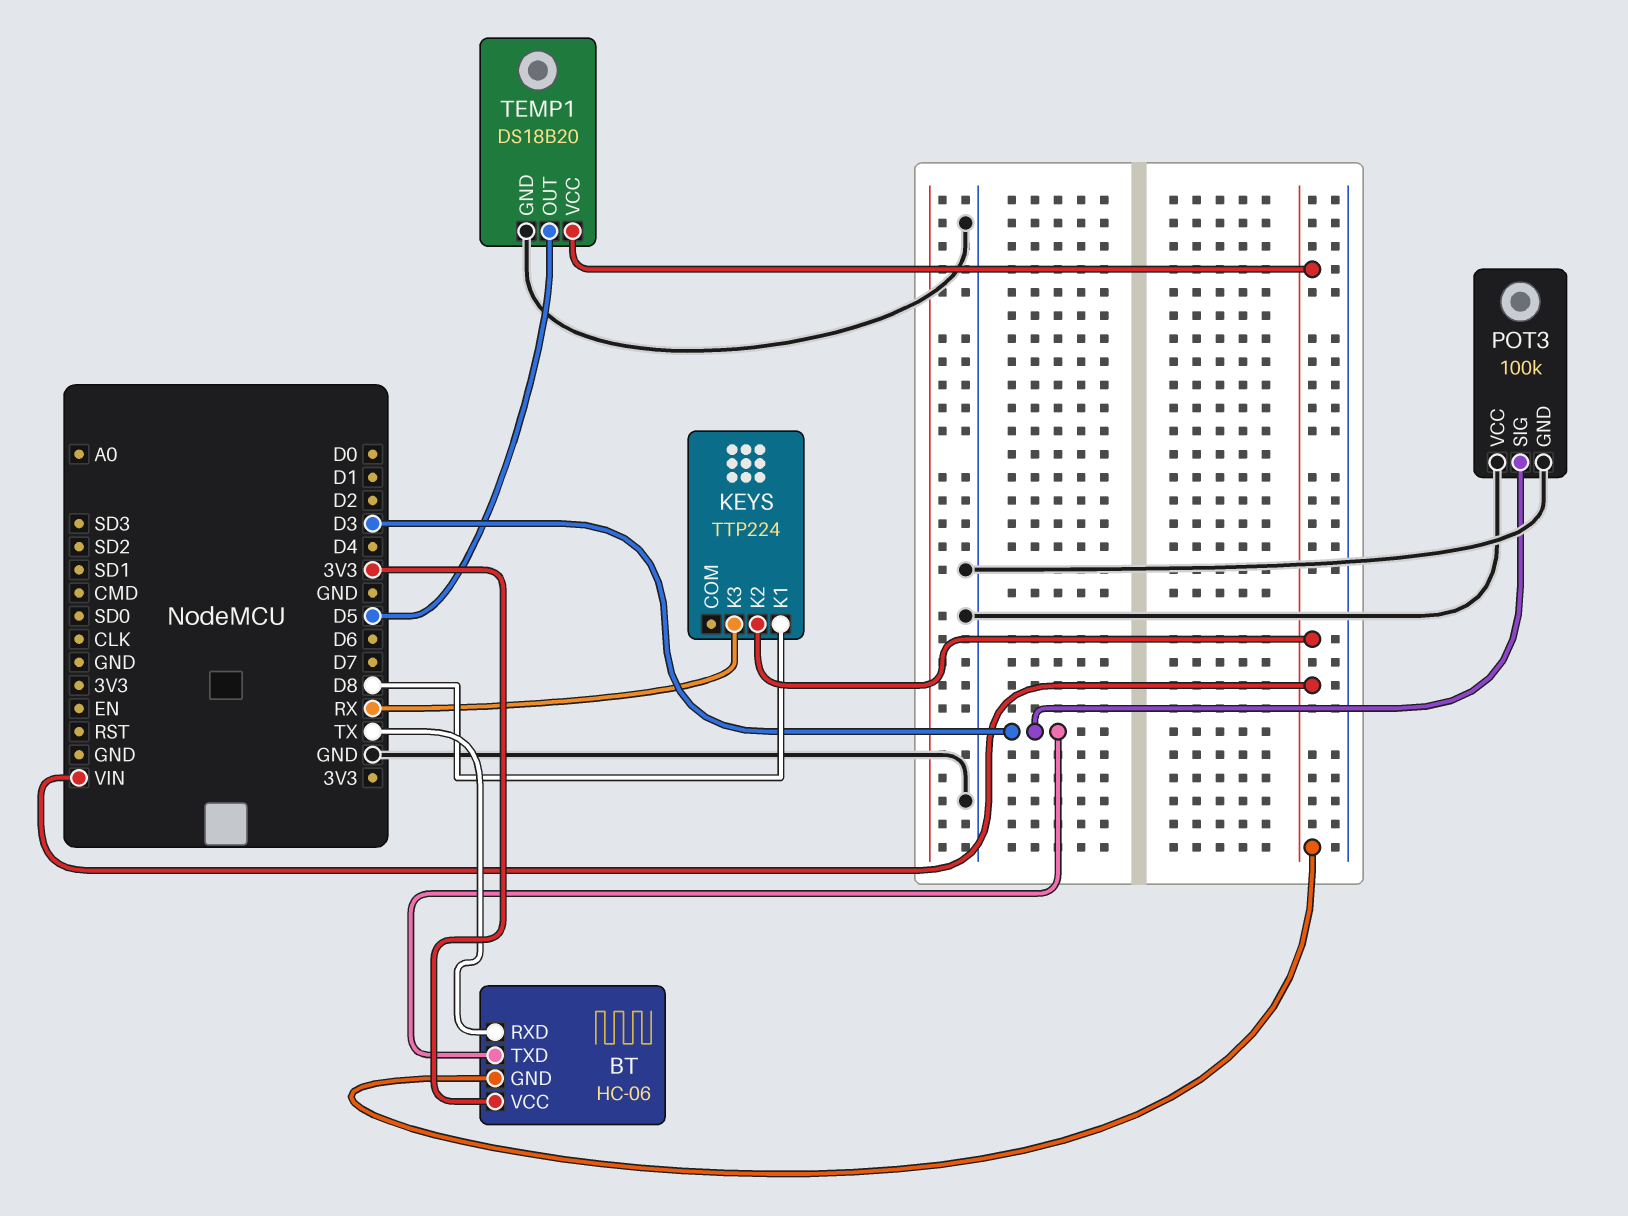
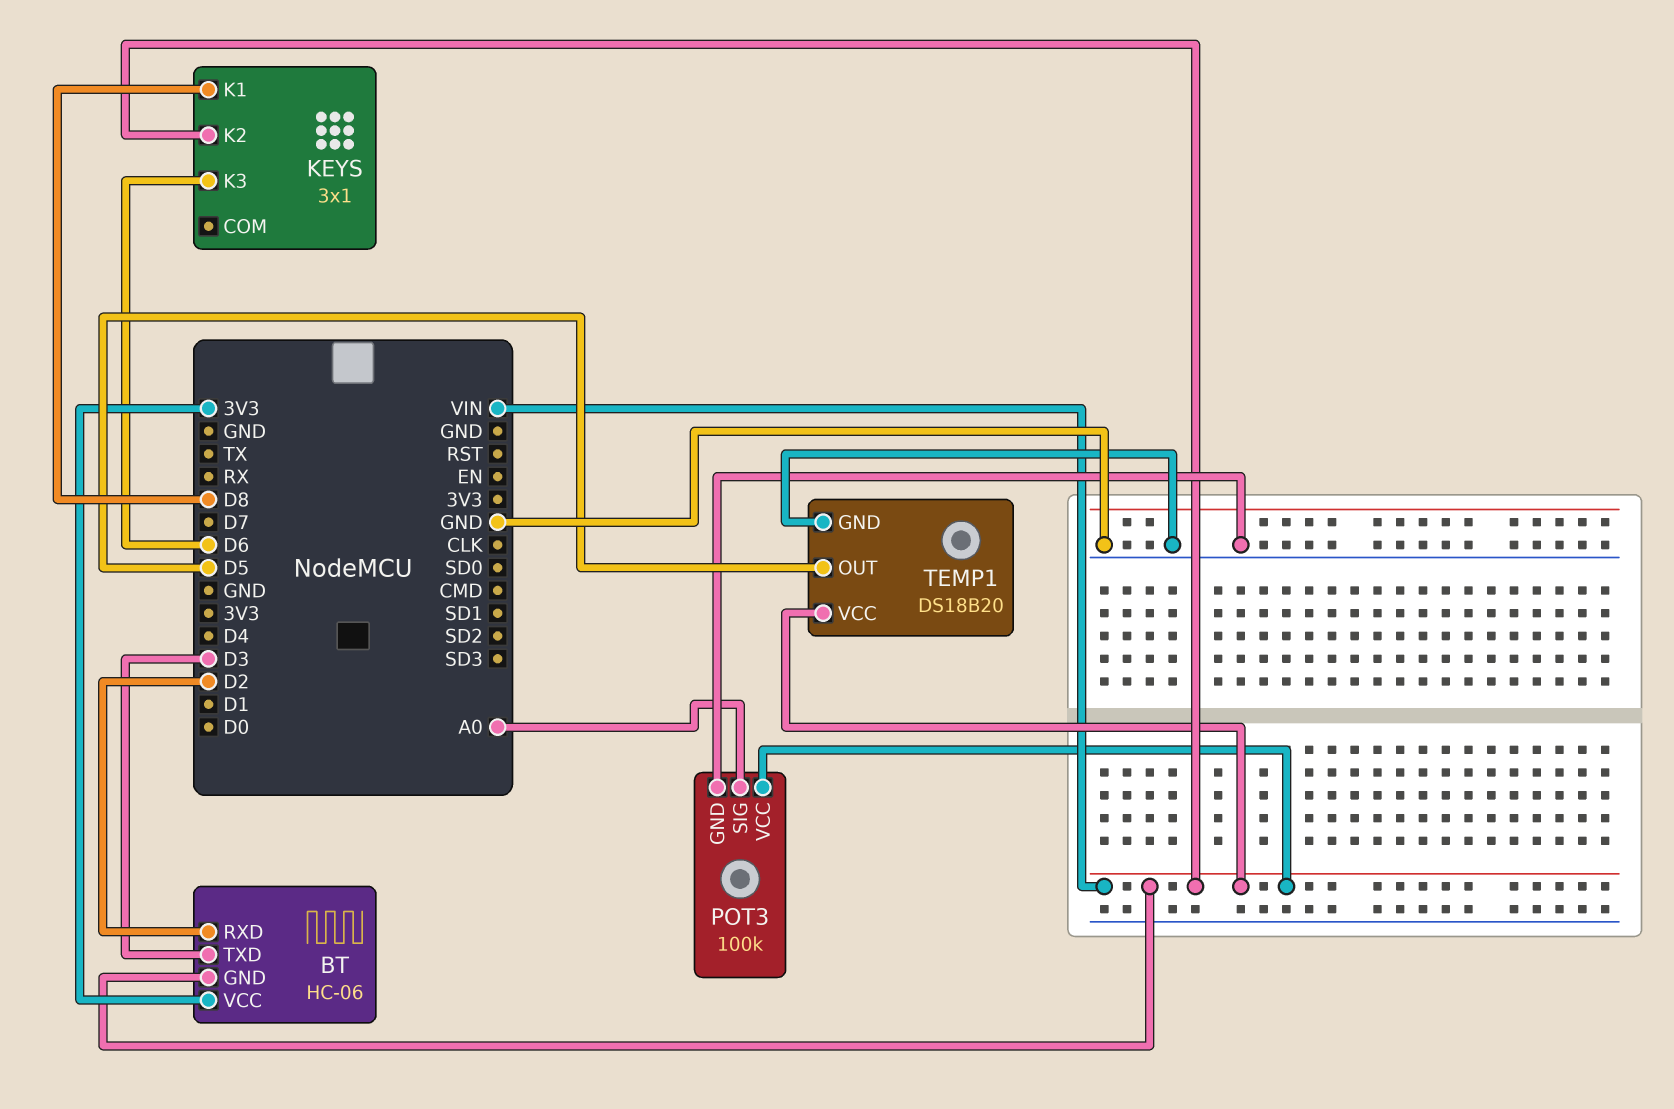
BT pin RXD: TX -> D2
KEYS: TTP224 -> 3x1
KEYS pin K3: RX -> D6
POT3 pin SIG: D3 -> A0
POT3 pin VCC: GND -> VIN

